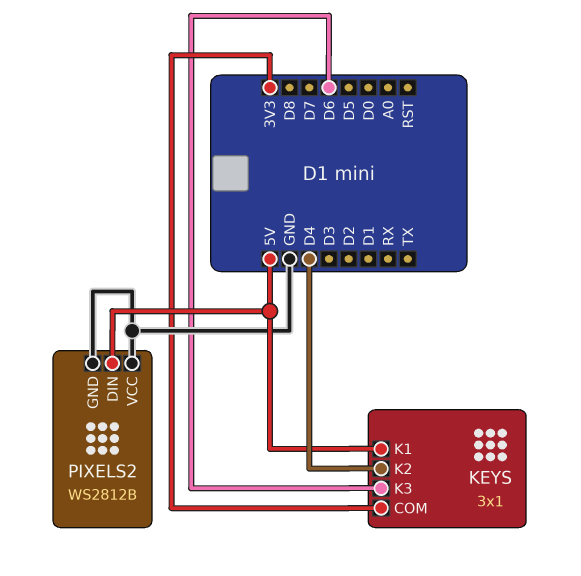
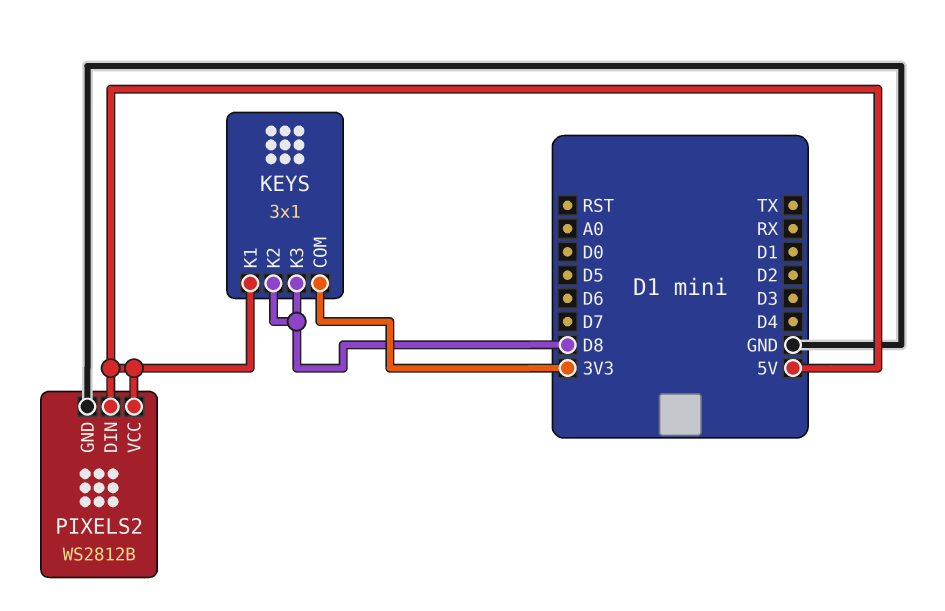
KEYS pin K2: D4 -> D8
KEYS pin K3: D6 -> D8
PIXELS2 pin VCC: GND -> 5V

